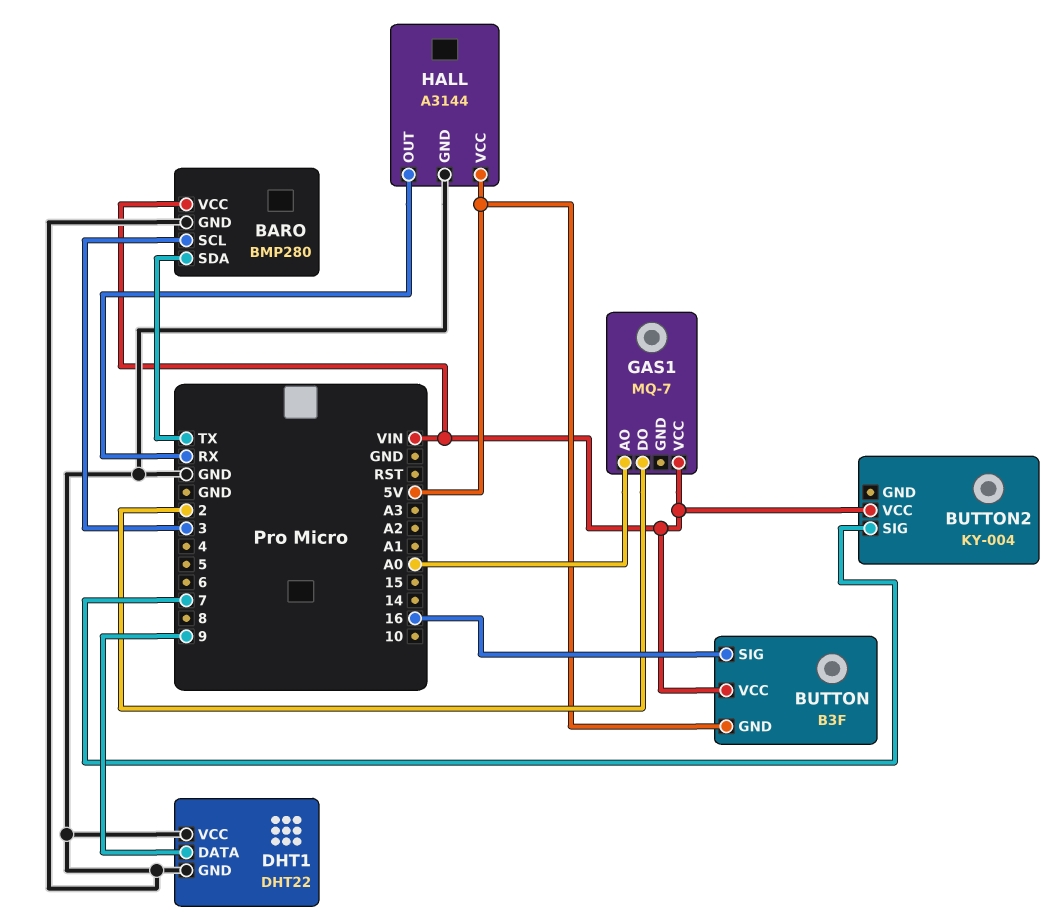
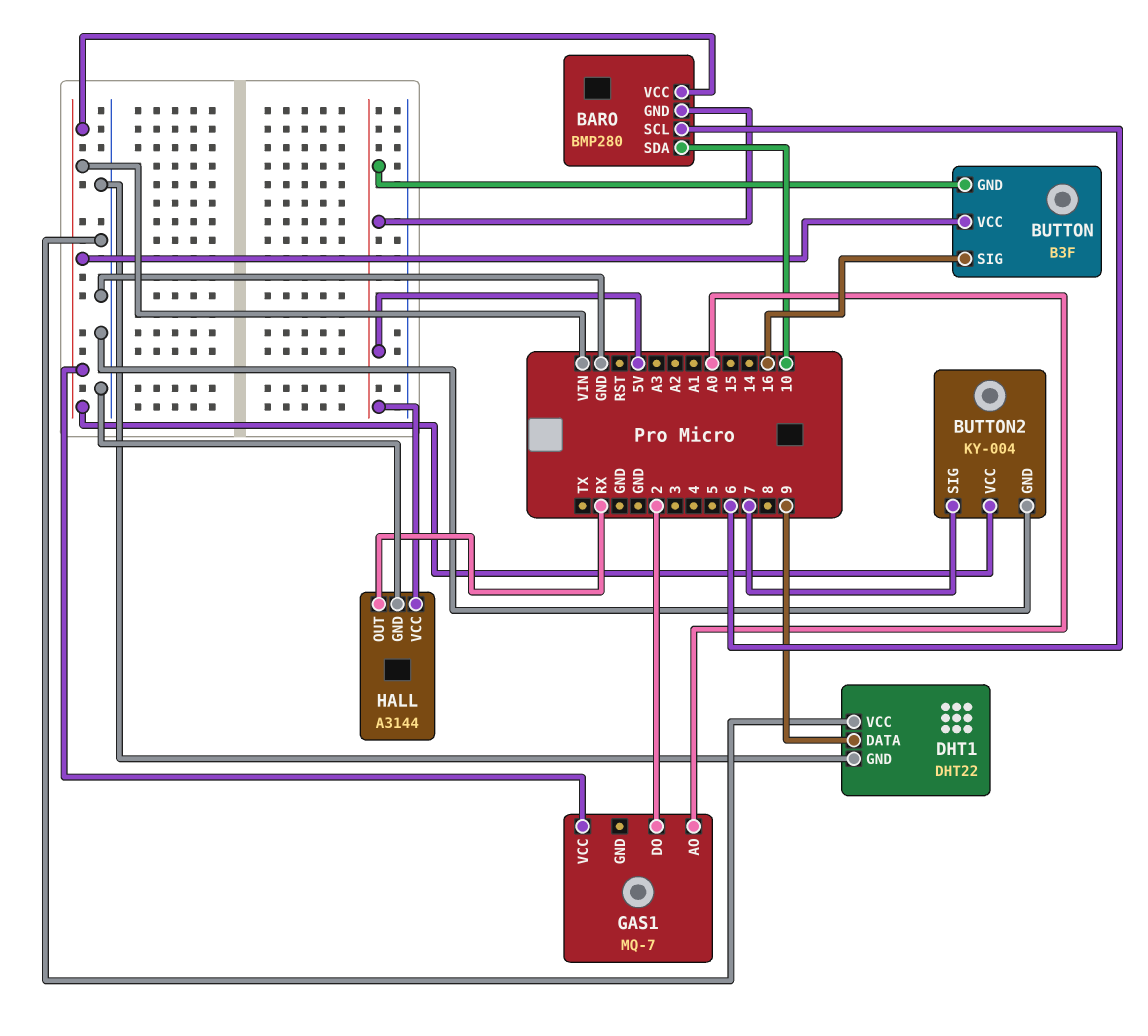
BARO pin GND: GND -> 5V
BARO pin SCL: 3 -> 6
BARO pin SDA: TX -> 10
BUTTON2 pin GND: none -> GND

